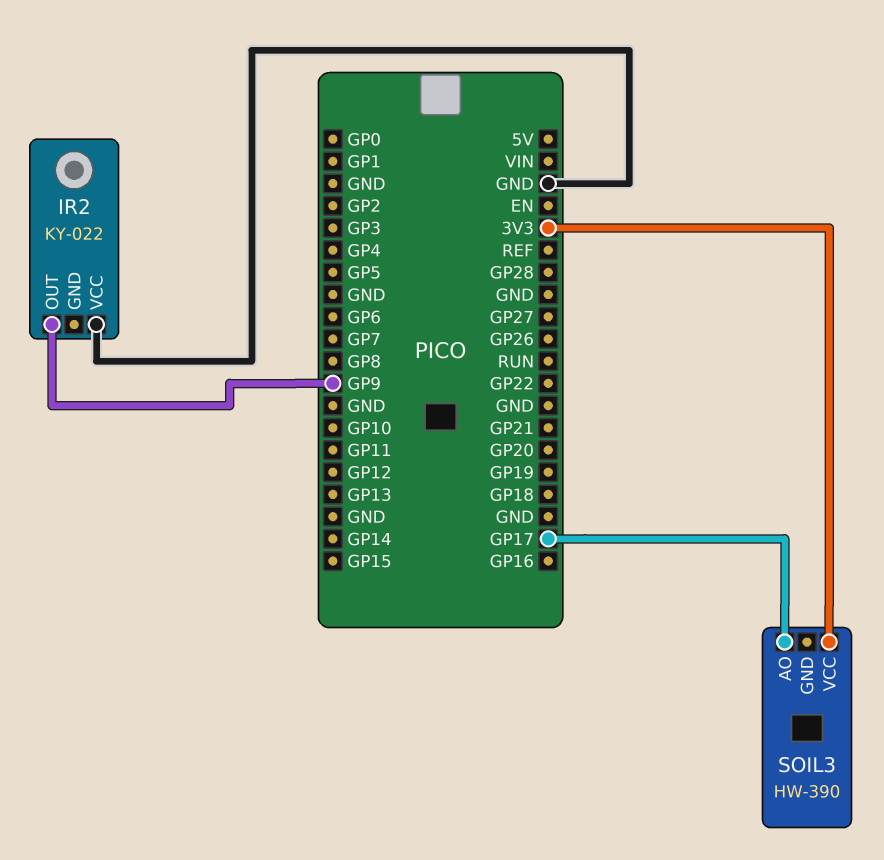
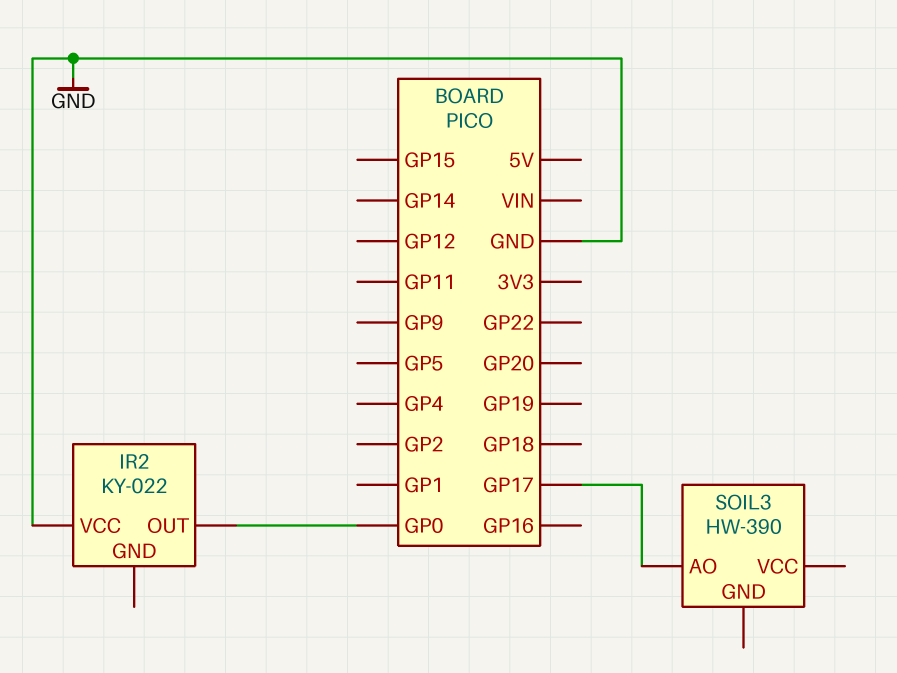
IR2 pin OUT: GP9 -> GP0
SOIL3 pin VCC: 3V3 -> none

